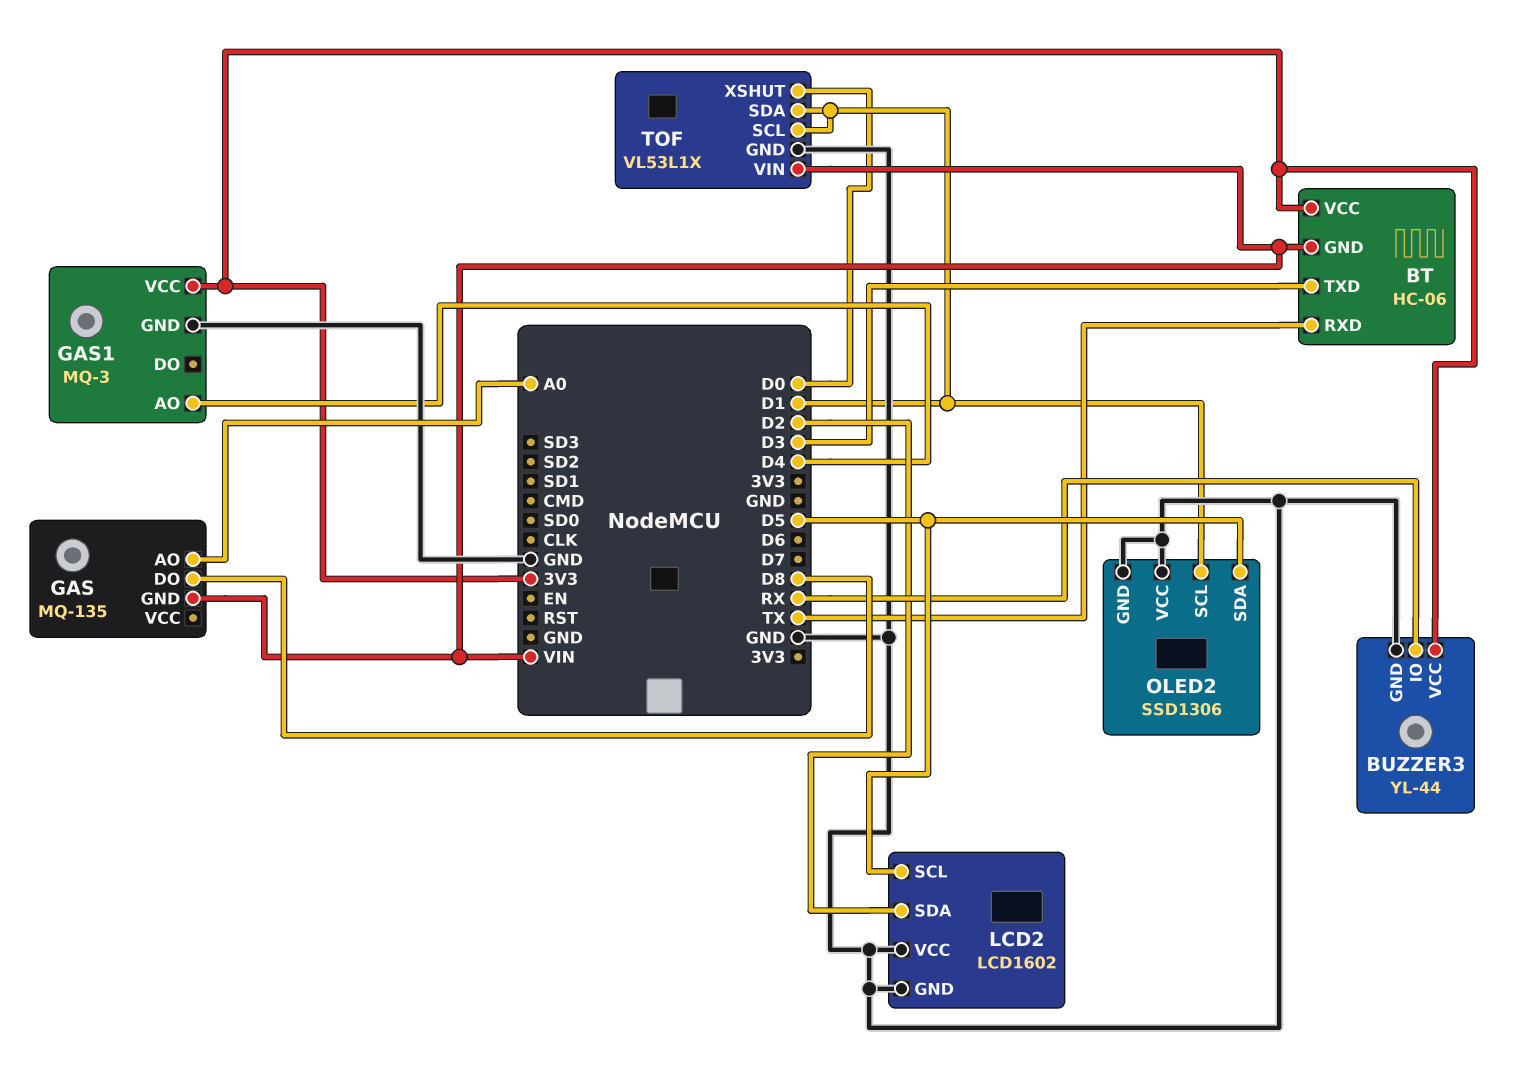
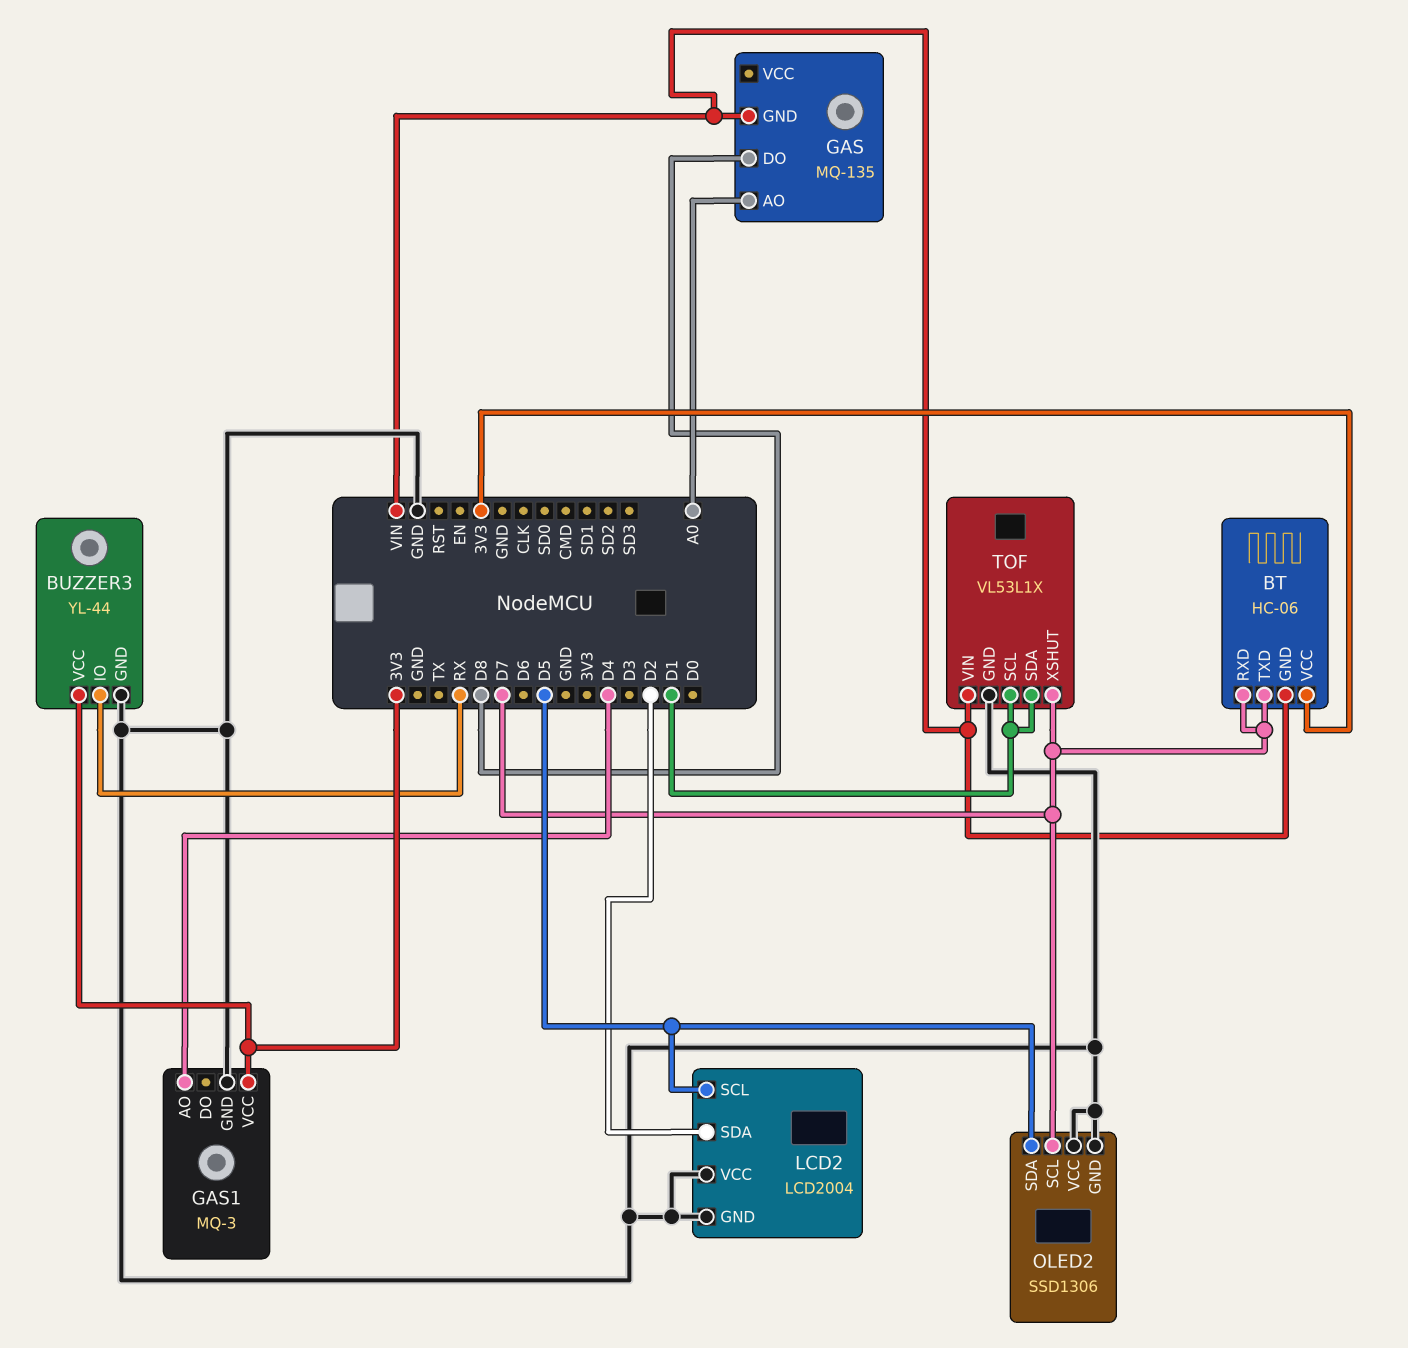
BT pin RXD: TX -> D7
BT pin TXD: D3 -> D7
LCD2: LCD1602 -> LCD2004
OLED2 pin SCL: D1 -> D7
TOF pin XSHUT: D0 -> D7

